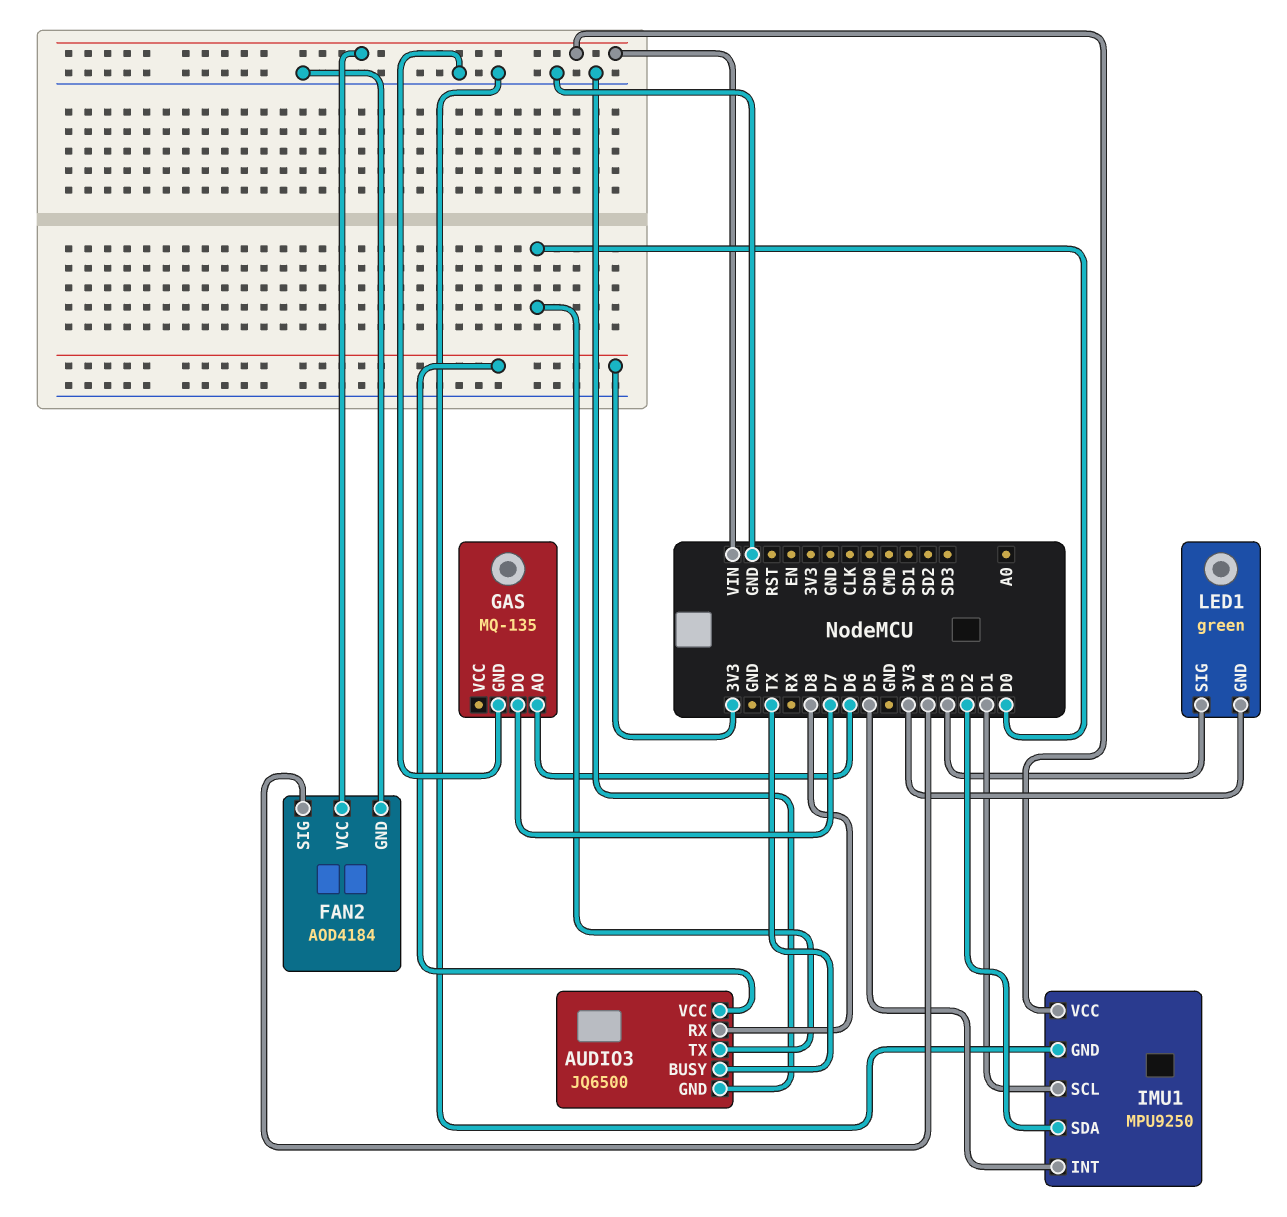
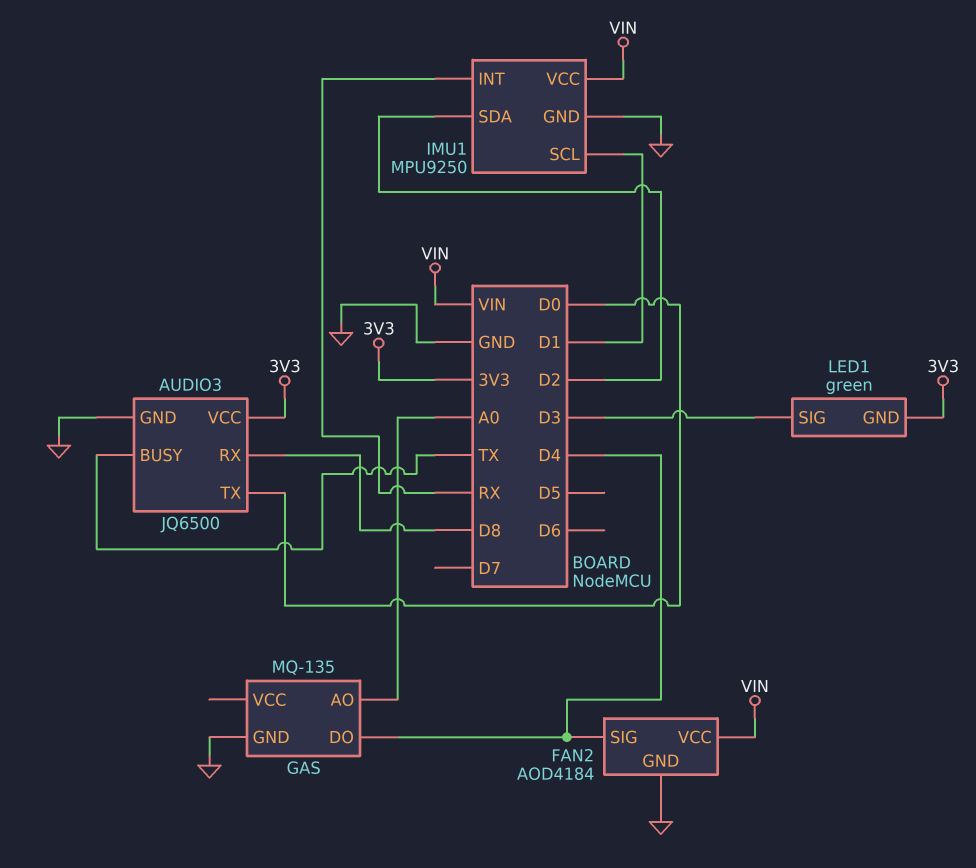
GAS pin AO: D6 -> A0
GAS pin DO: D7 -> D4
IMU1 pin INT: D5 -> RX

